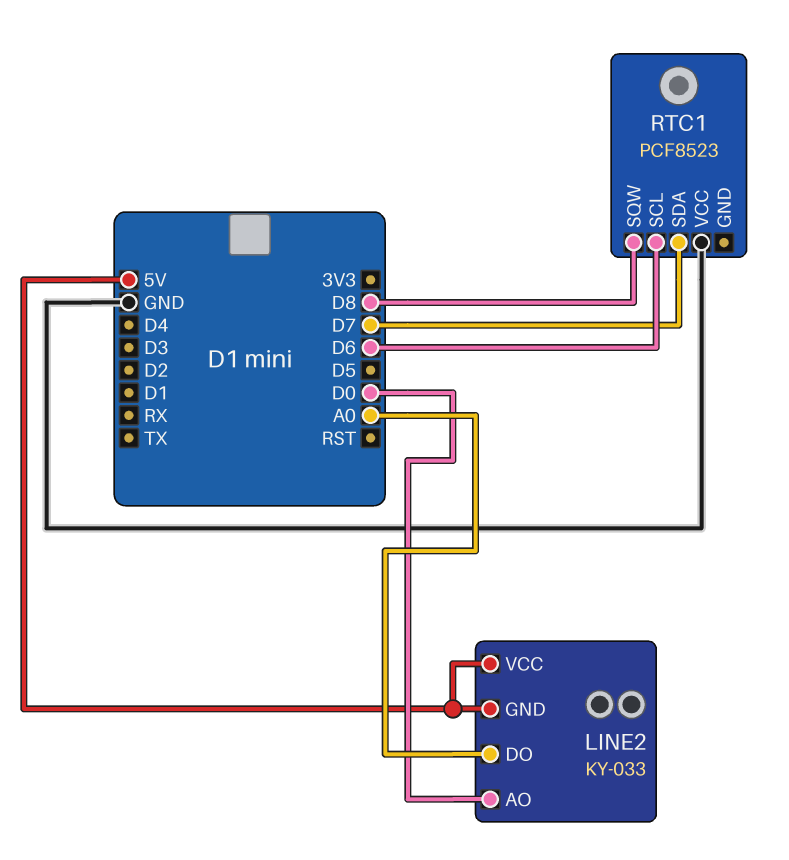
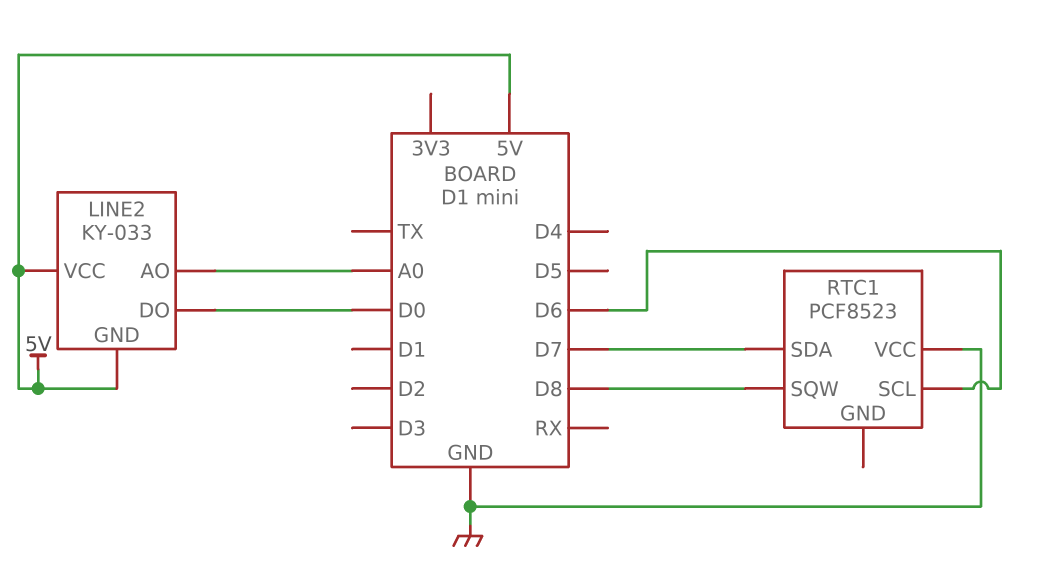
LINE2 pin AO: D0 -> A0
LINE2 pin DO: A0 -> D0

